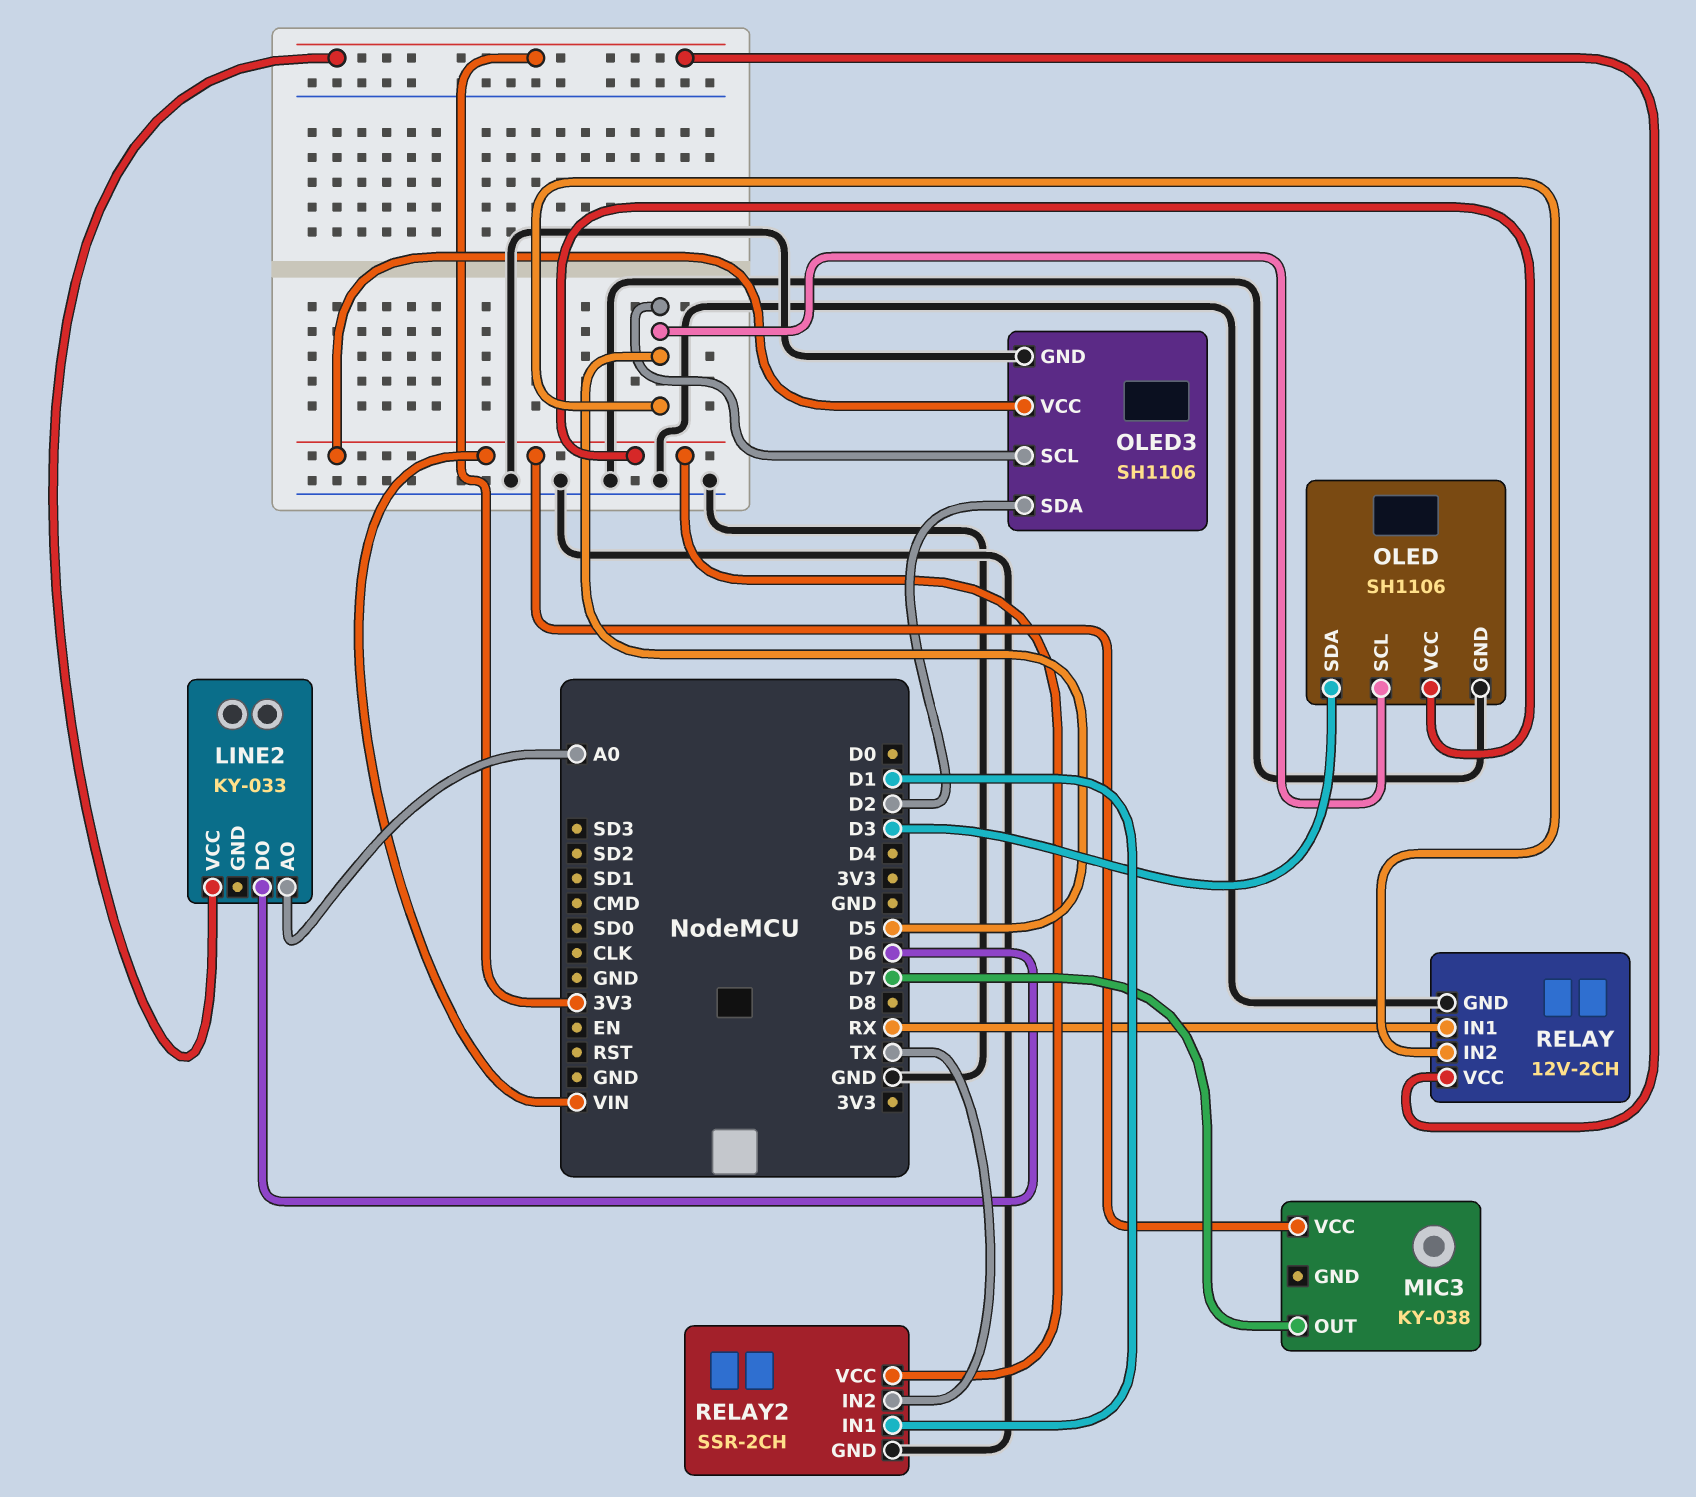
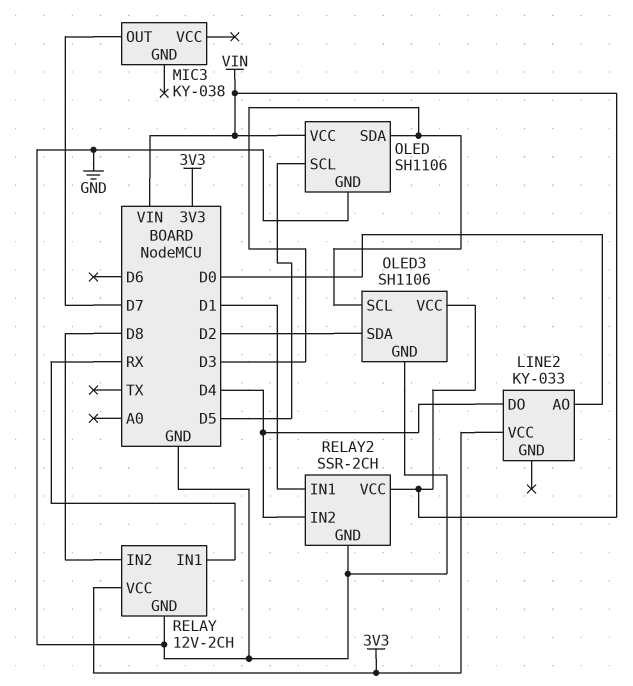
LINE2 pin AO: A0 -> D0
LINE2 pin DO: D6 -> D4
MIC3 pin VCC: VIN -> none
OLED3 pin SCL: D5 -> D3
RELAY pin IN2: D5 -> D8
RELAY2 pin IN2: TX -> D4

